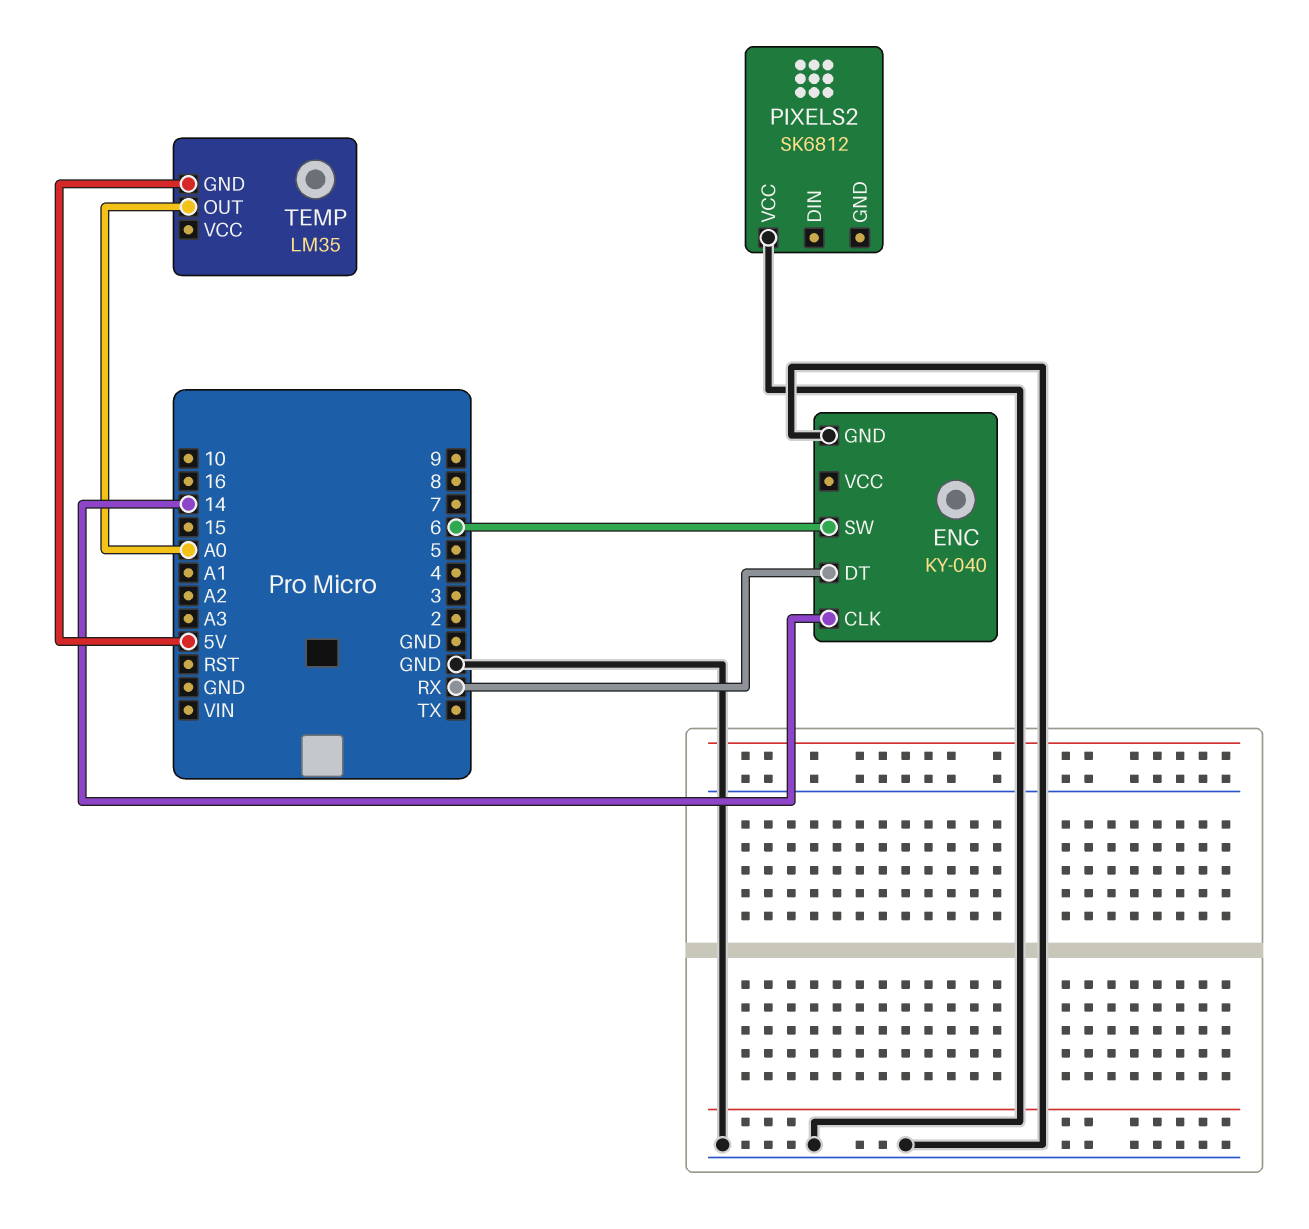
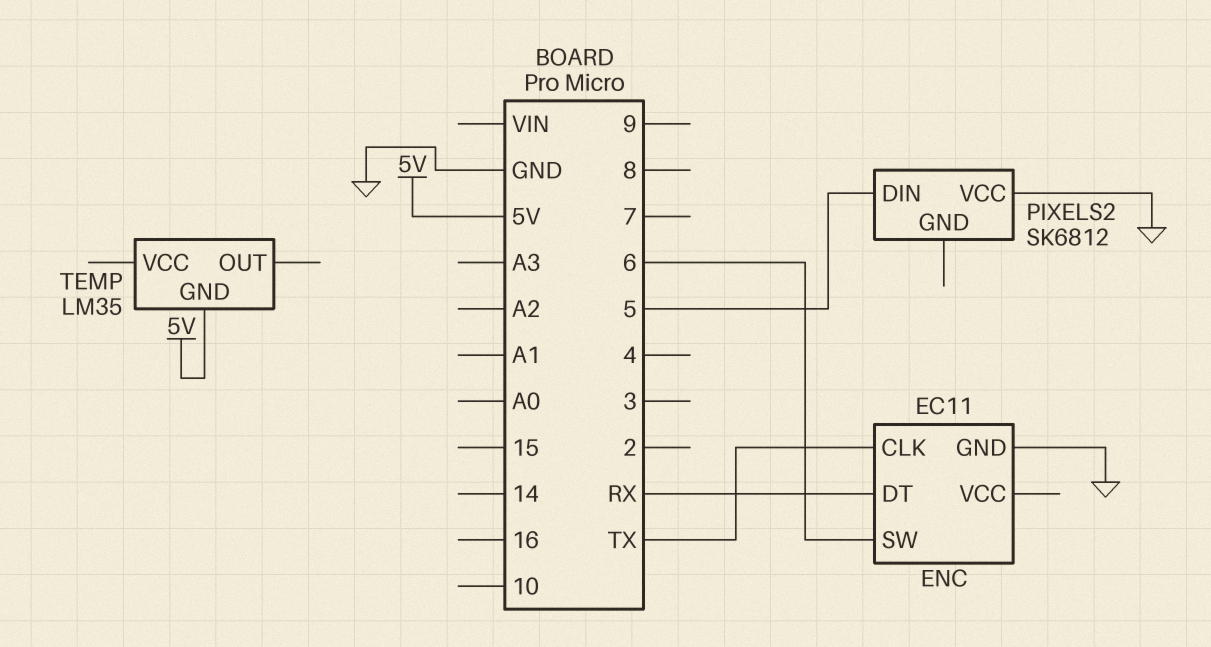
ENC: KY-040 -> EC11
ENC pin CLK: 14 -> TX
PIXELS2 pin DIN: none -> 5
TEMP pin OUT: A0 -> none

